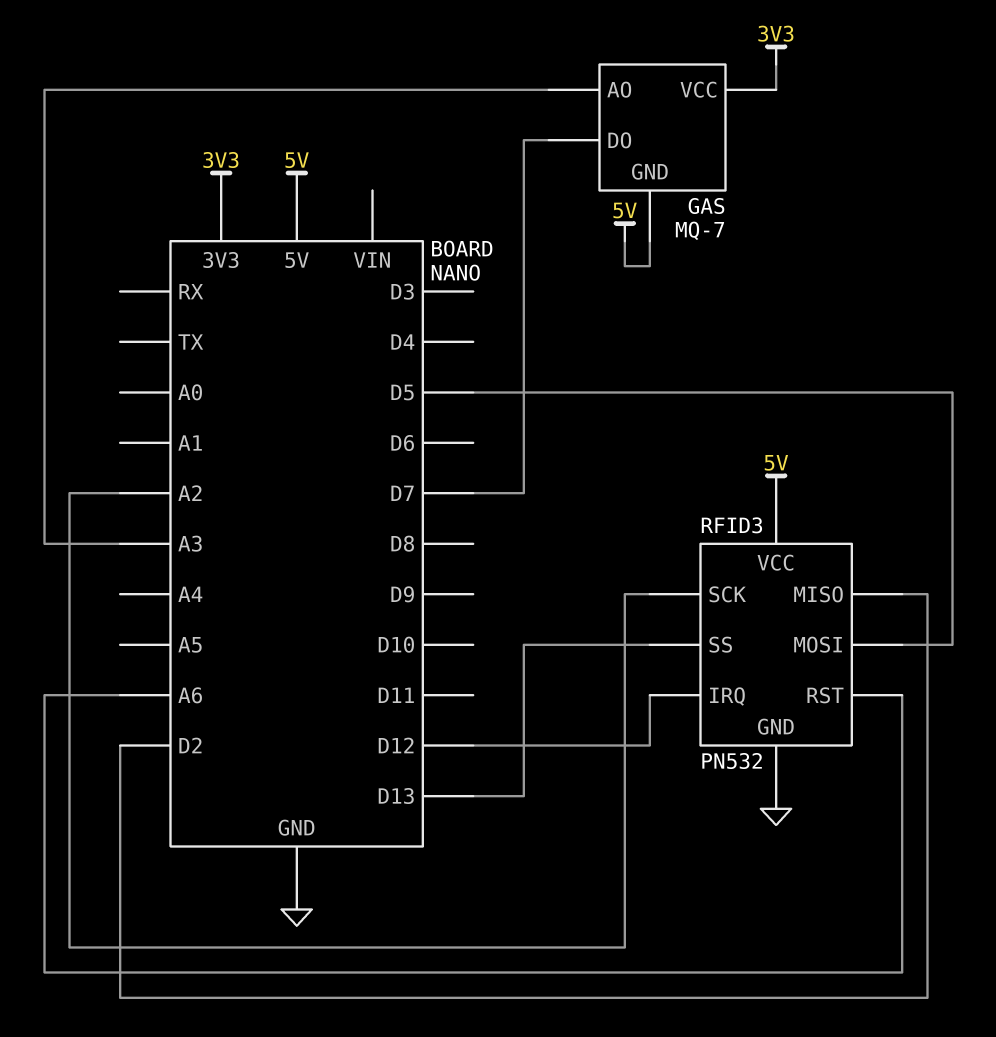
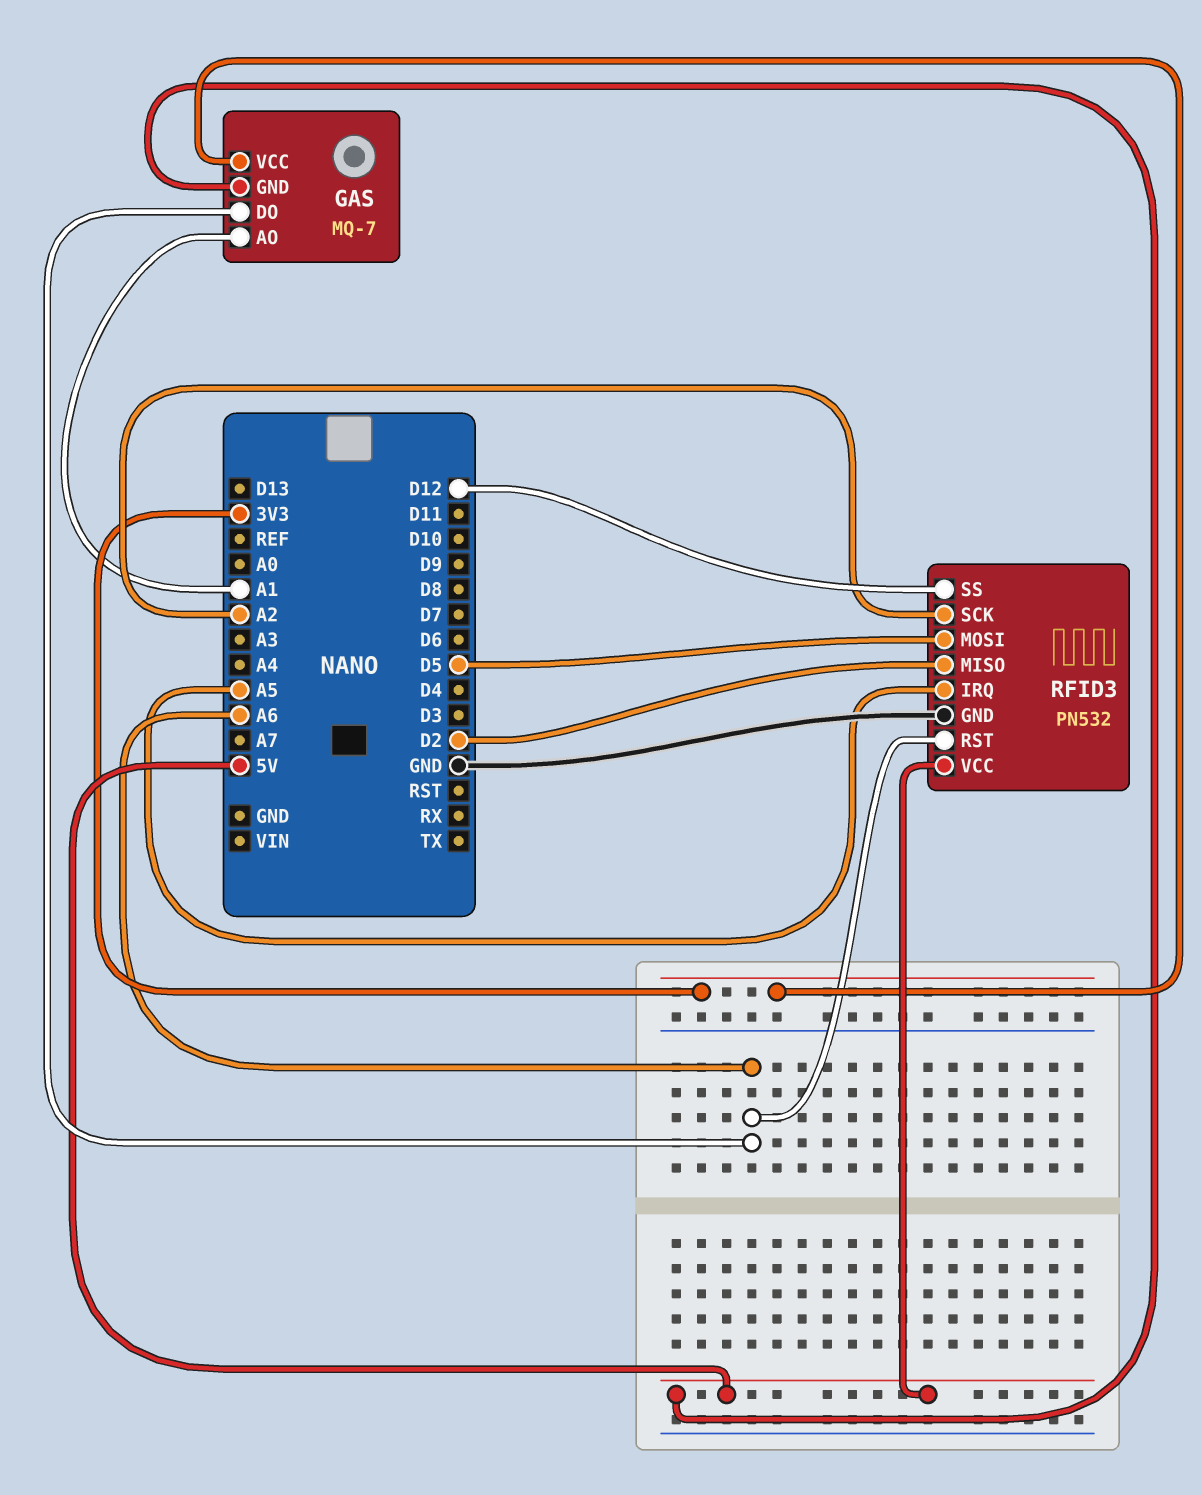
GAS pin AO: A3 -> A1
GAS pin DO: D7 -> A6
RFID3 pin IRQ: D12 -> A5
RFID3 pin SS: D13 -> D12

